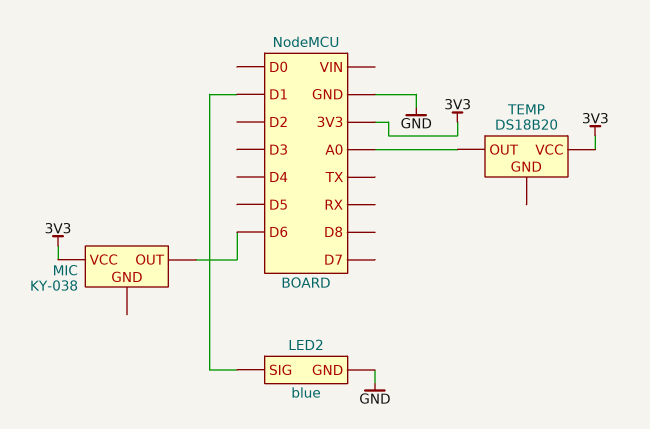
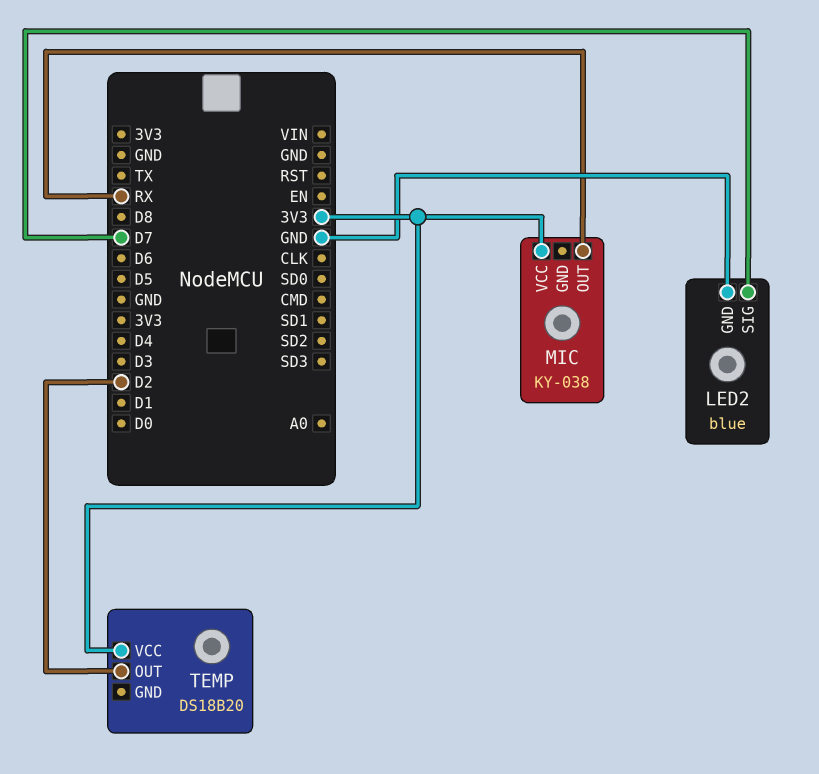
LED2 pin SIG: D1 -> D7
MIC pin OUT: D6 -> RX
TEMP pin OUT: A0 -> D2

